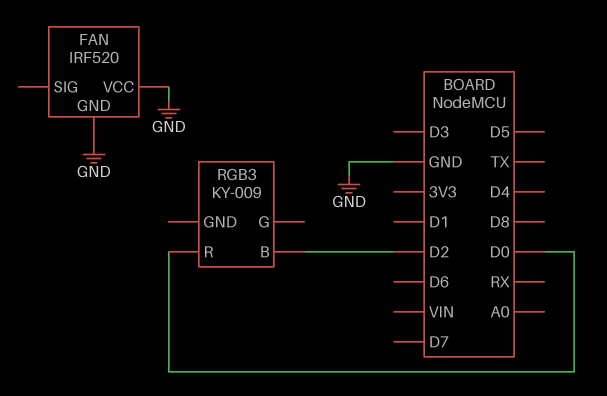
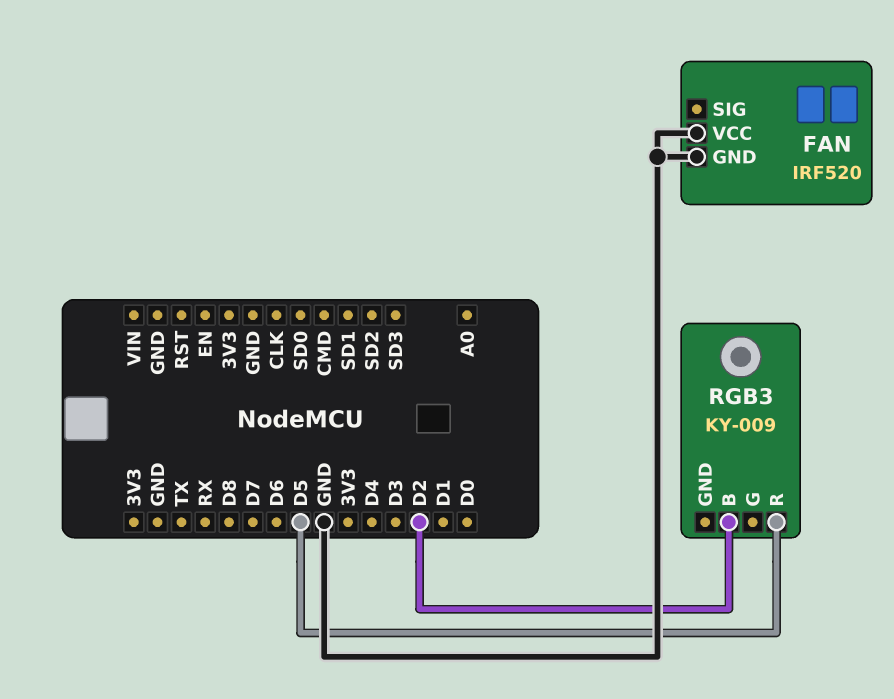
RGB3 pin R: D0 -> D5

